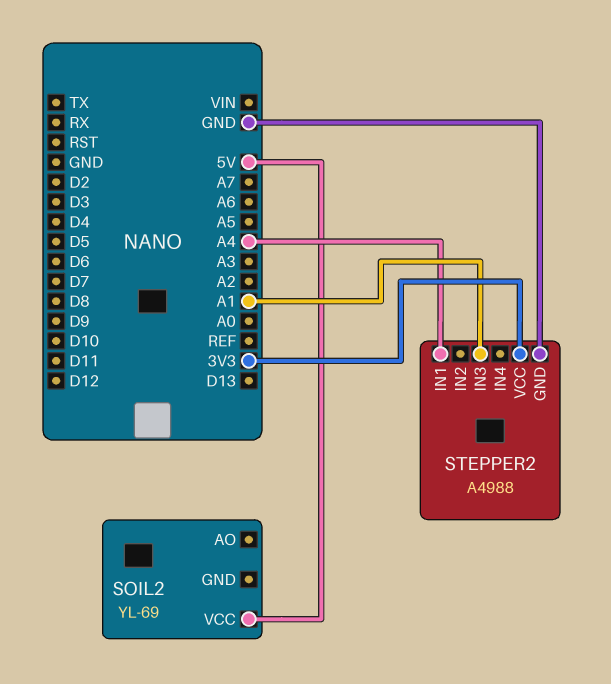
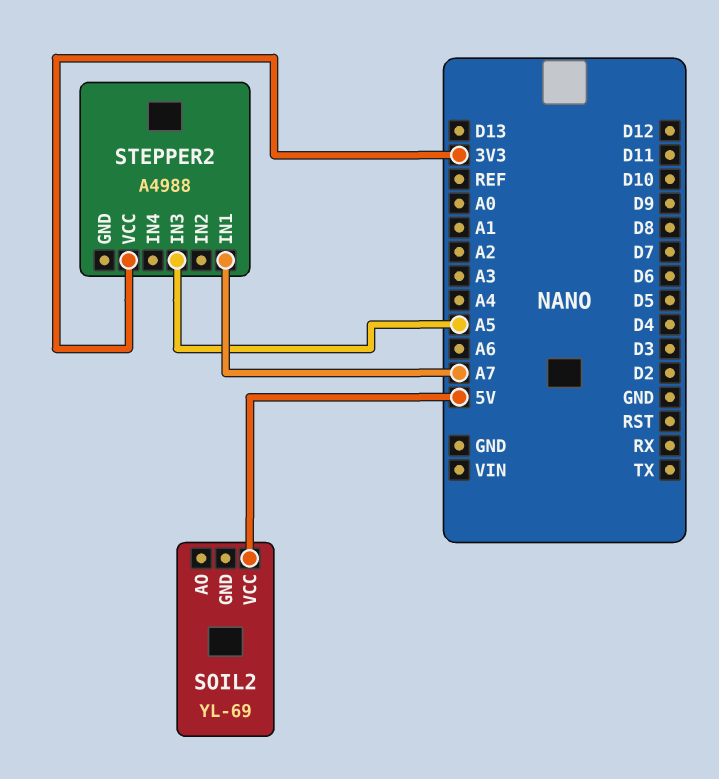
STEPPER2 pin GND: GND -> none
STEPPER2 pin IN1: A4 -> A7
STEPPER2 pin IN3: A1 -> A5

